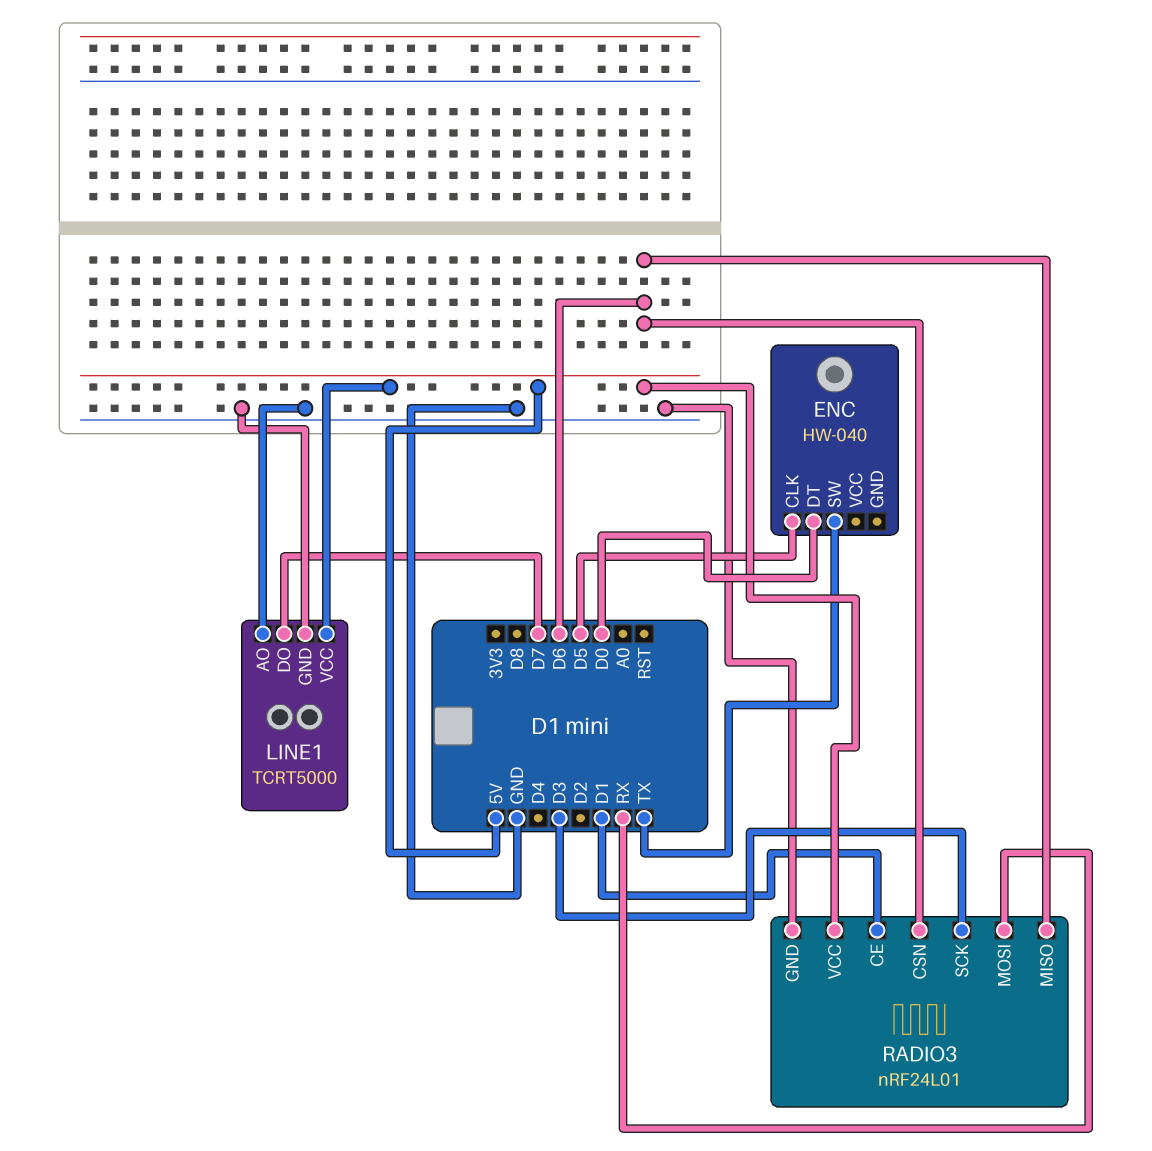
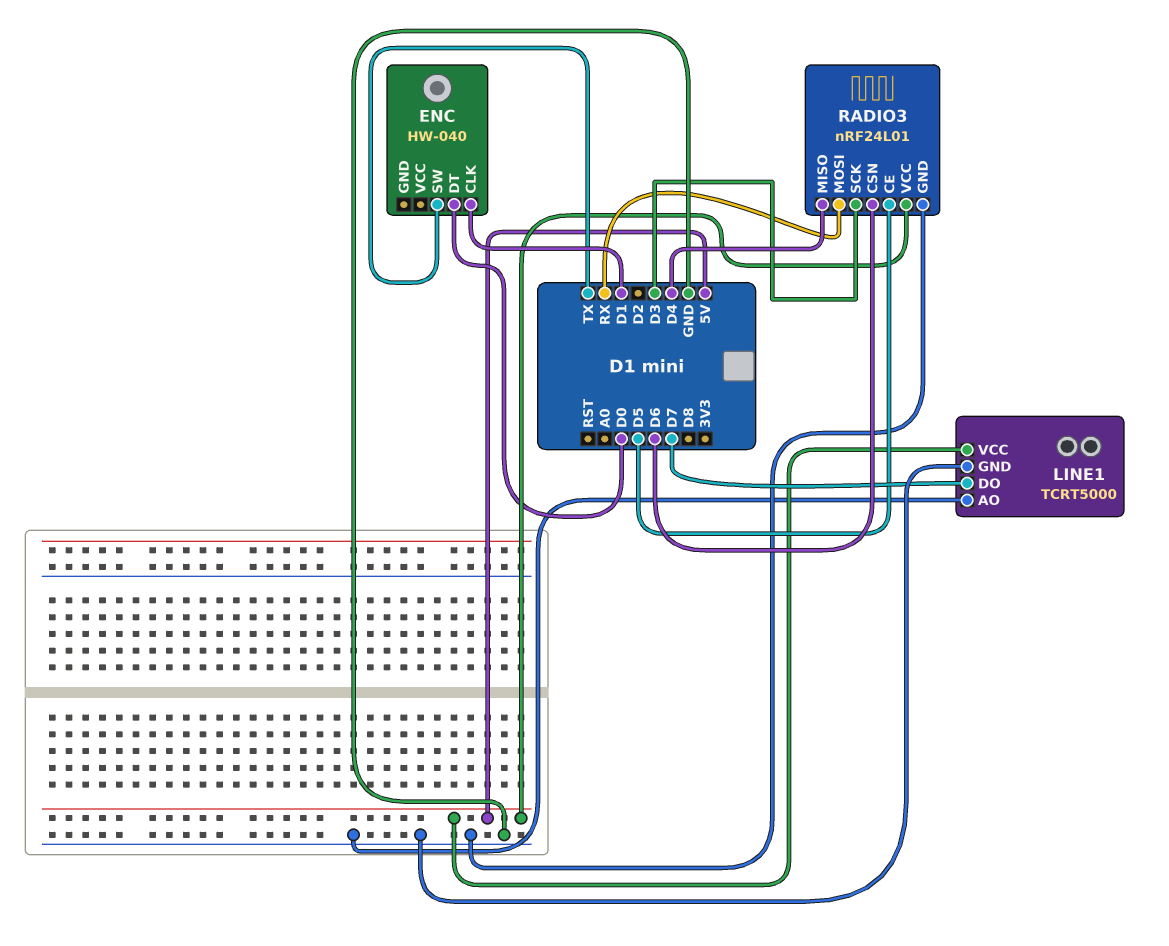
ENC pin CLK: D5 -> D1
RADIO3 pin CE: D1 -> D5
RADIO3 pin MISO: D6 -> D4

